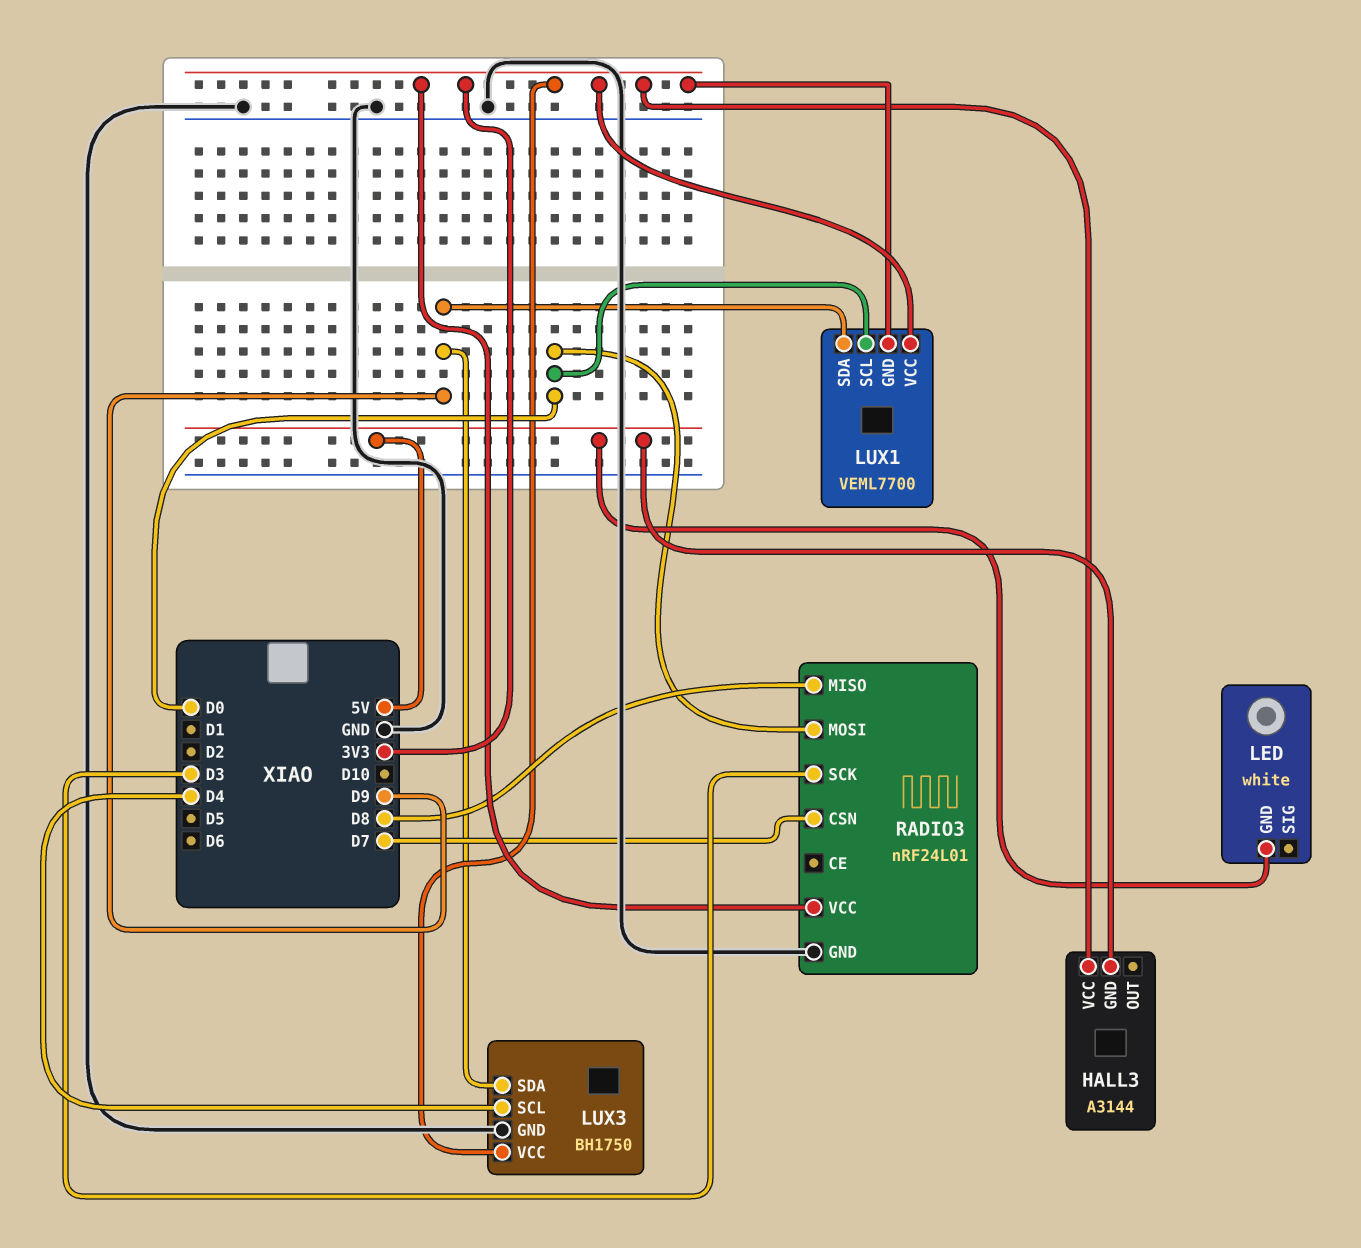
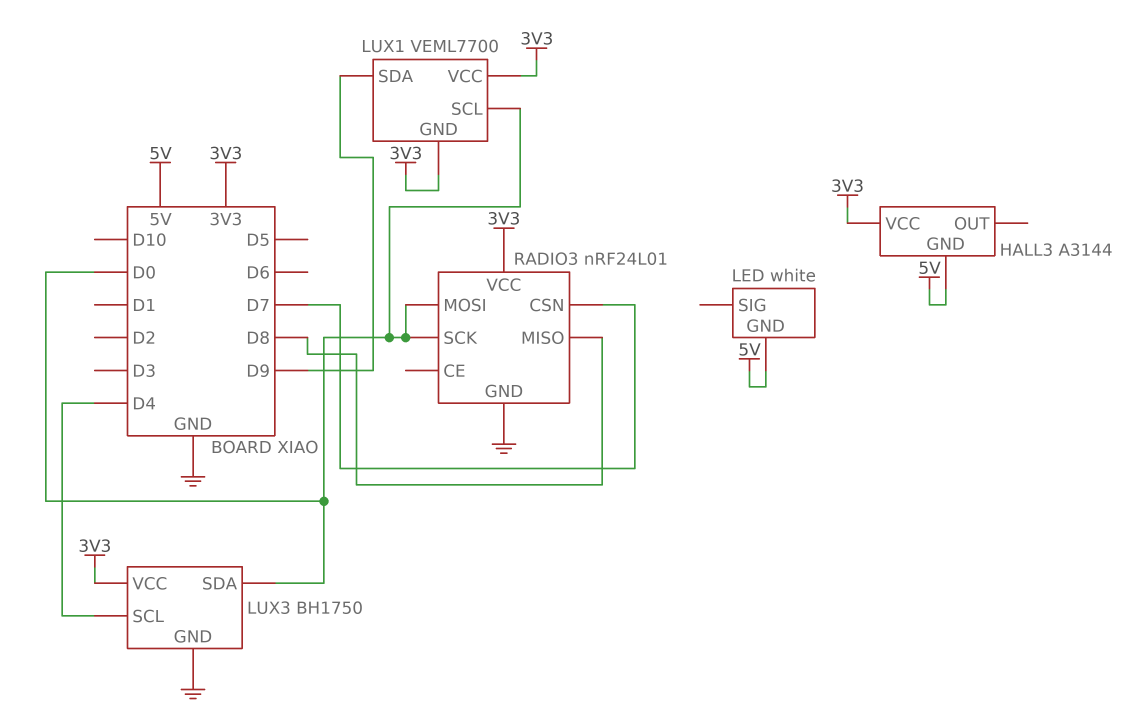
LUX3 pin SDA: D9 -> D0
RADIO3 pin SCK: D3 -> D0

